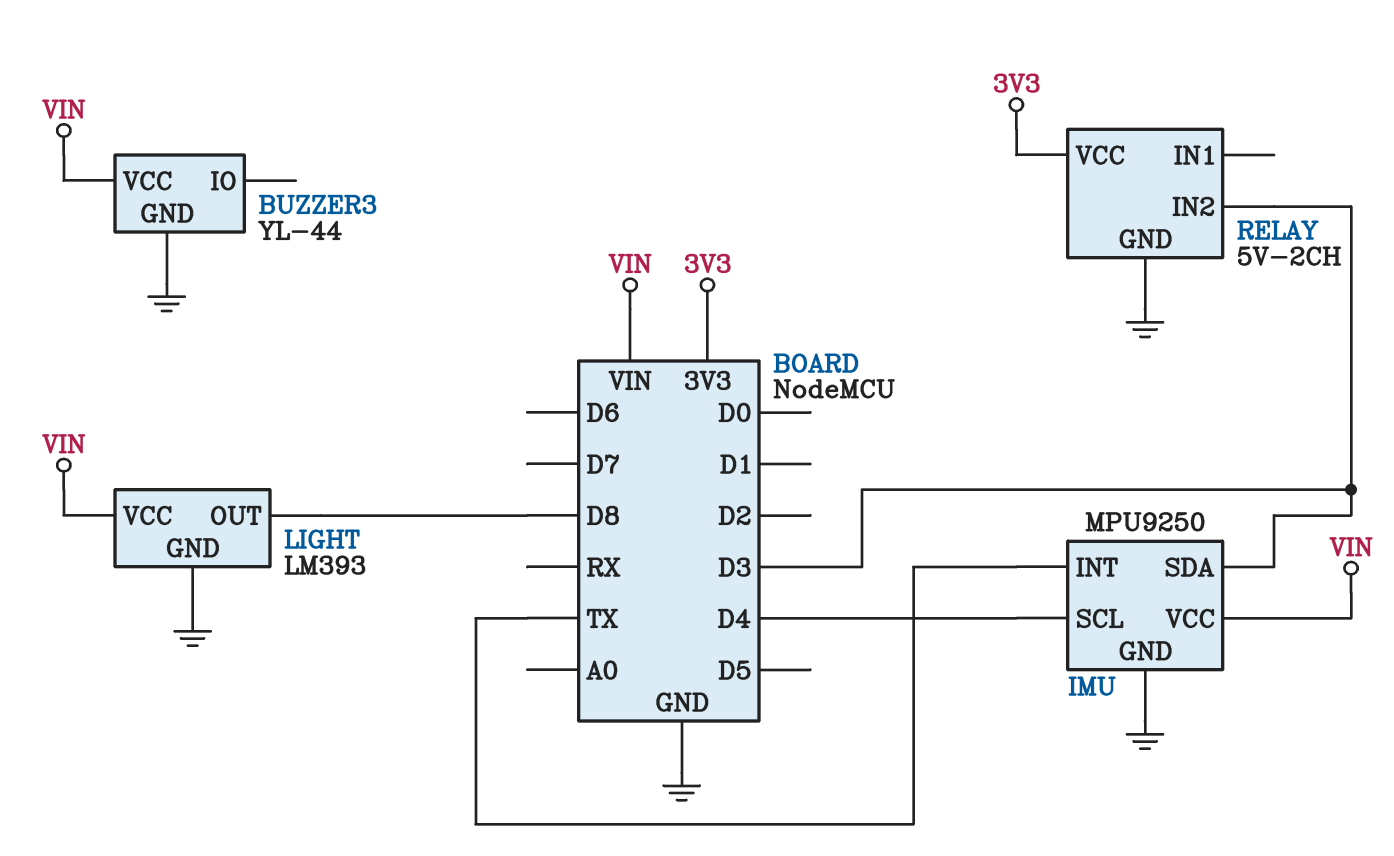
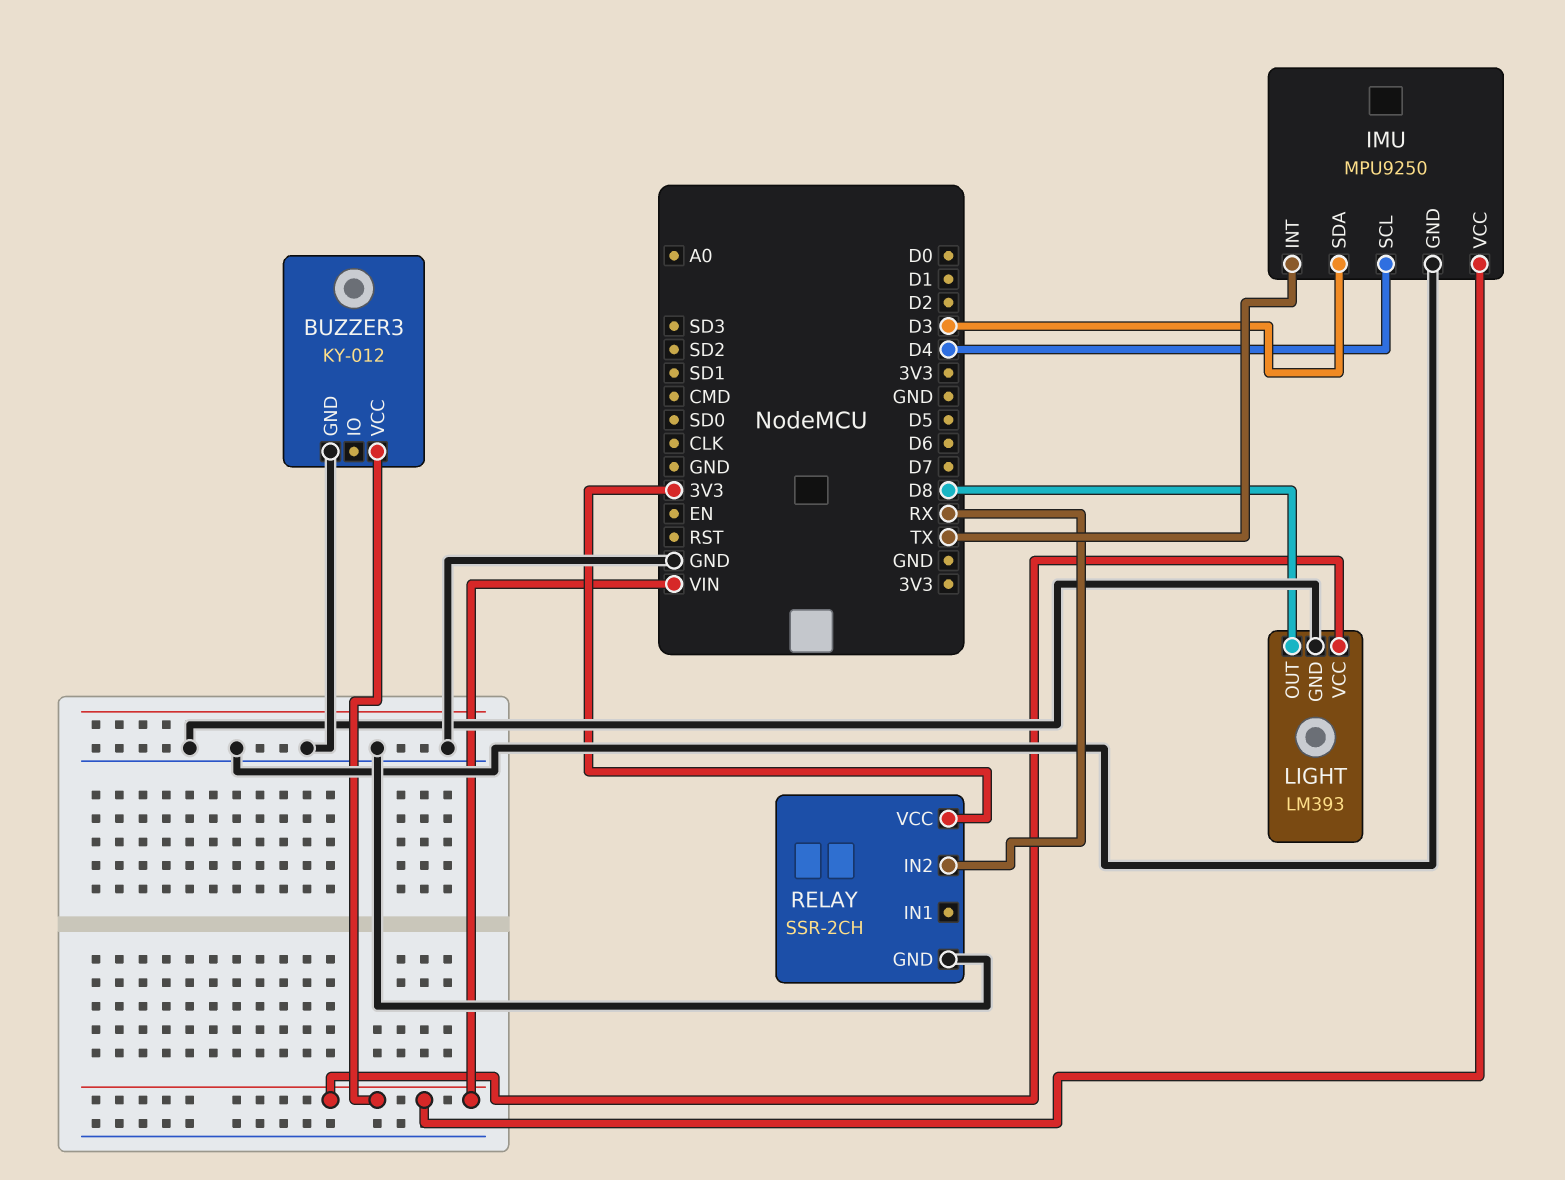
BUZZER3: YL-44 -> KY-012
RELAY: 5V-2CH -> SSR-2CH
RELAY pin IN2: D3 -> RX

